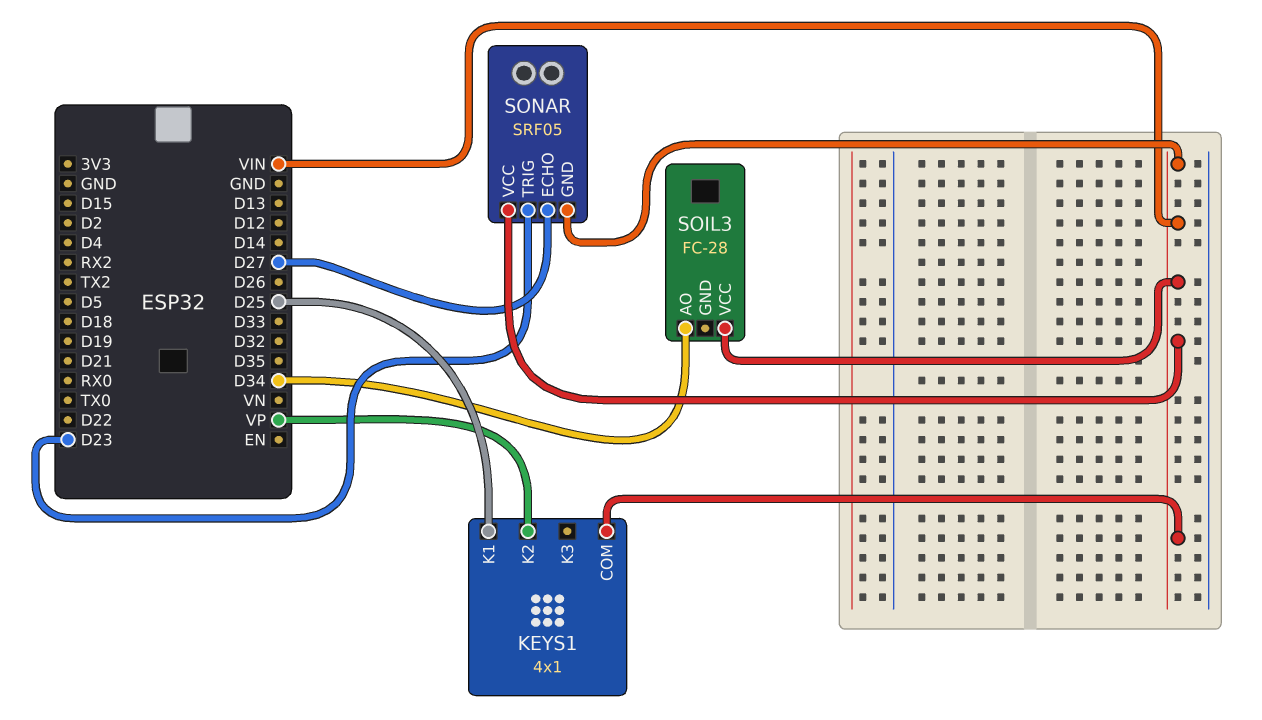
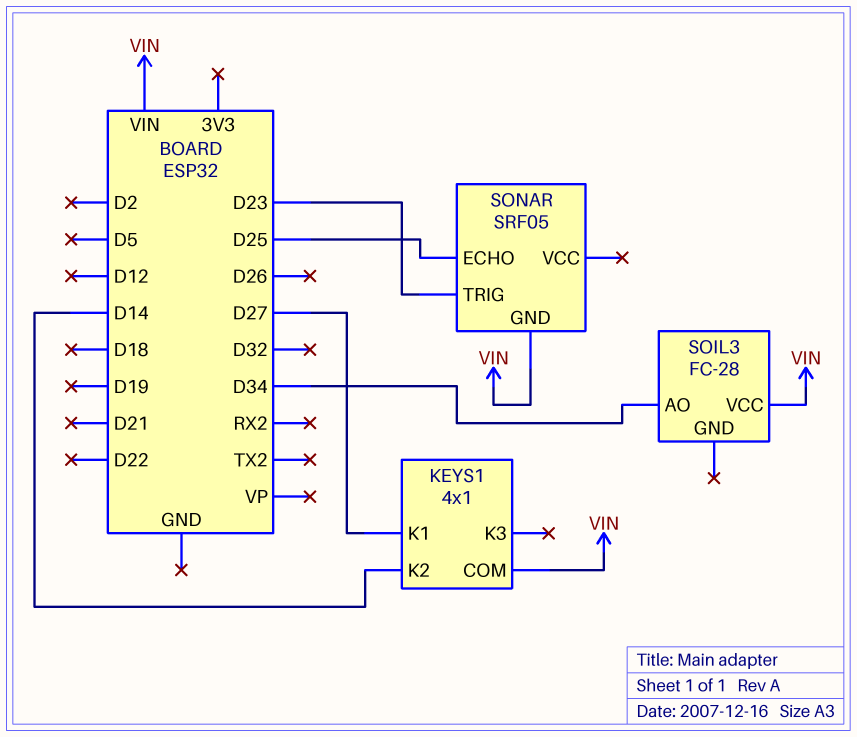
KEYS1 pin K1: D25 -> D27
KEYS1 pin K2: VP -> D14
SONAR pin ECHO: D27 -> D25
SONAR pin VCC: VIN -> none

